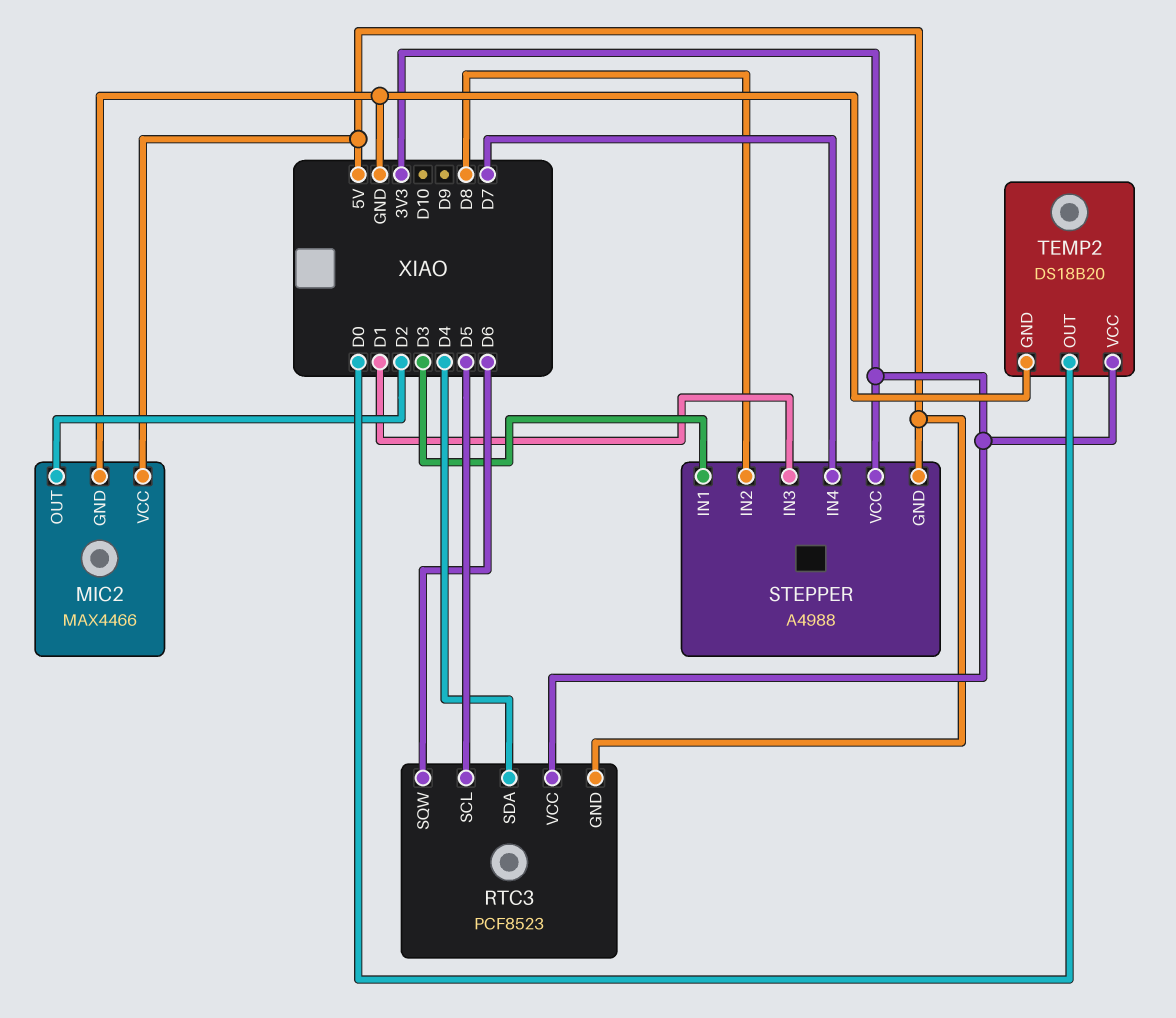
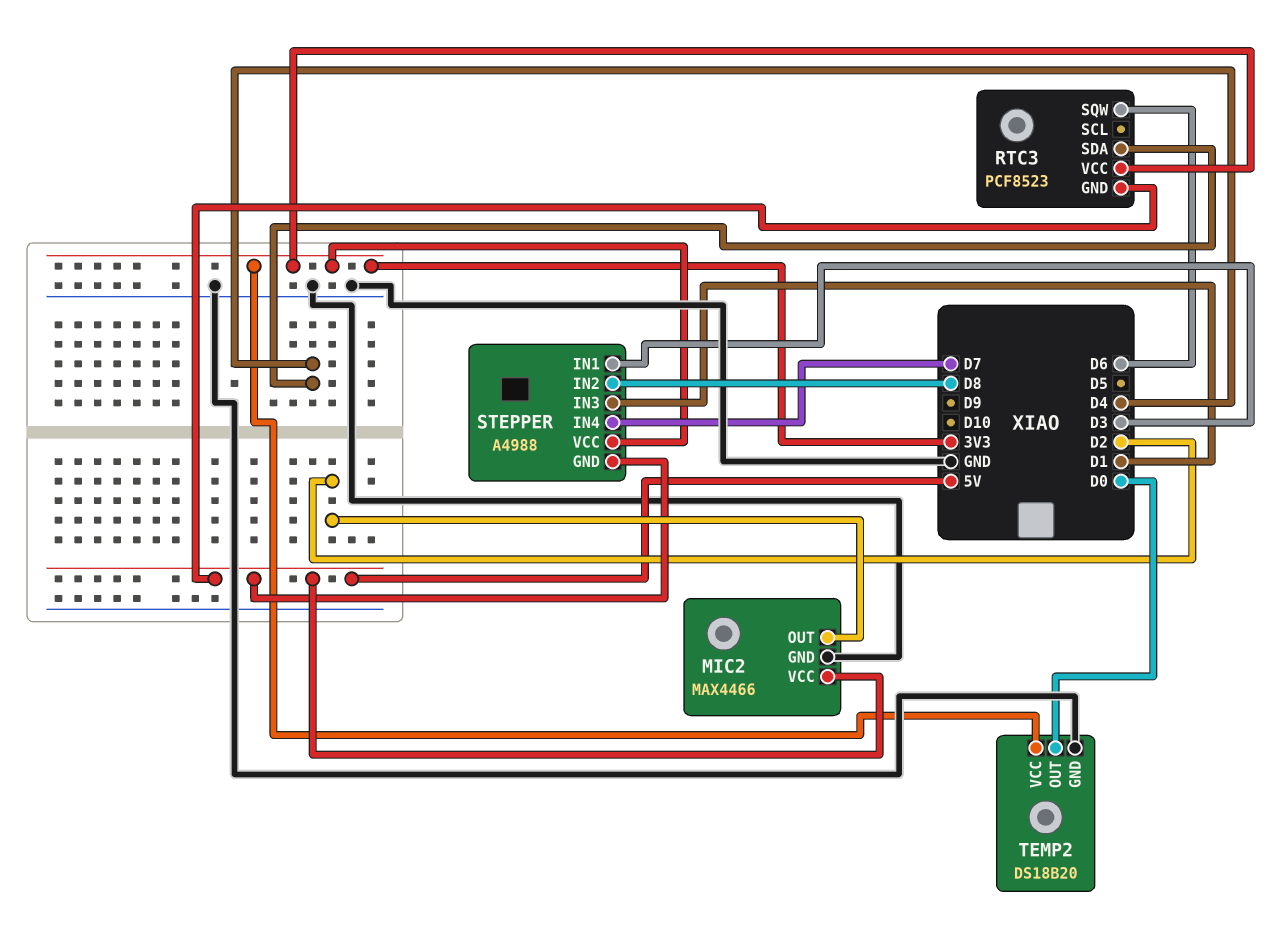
RTC3 pin SCL: D5 -> none

